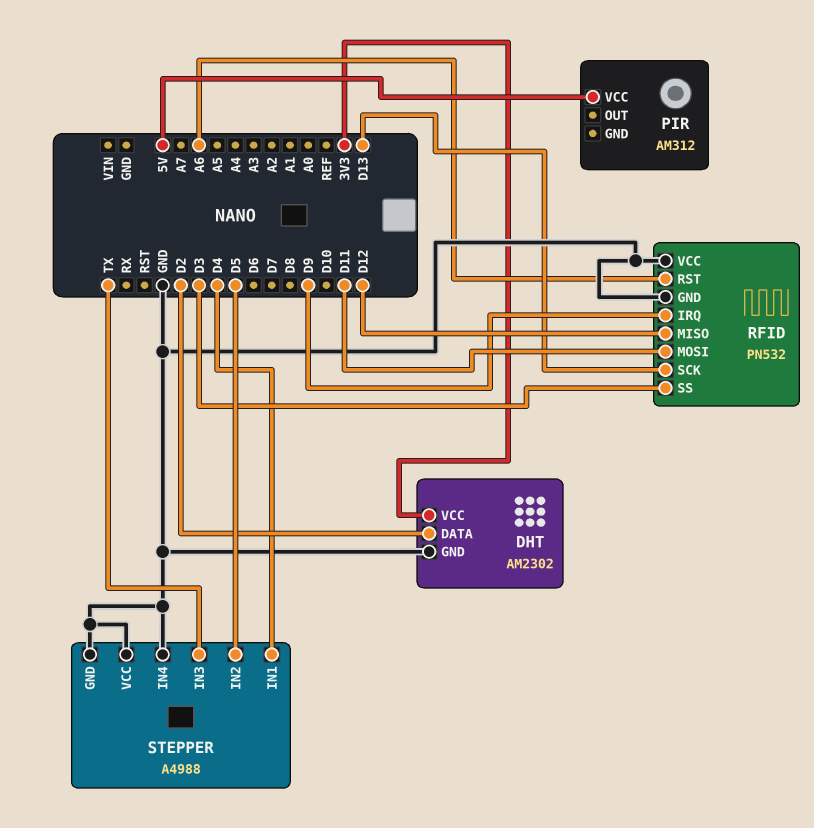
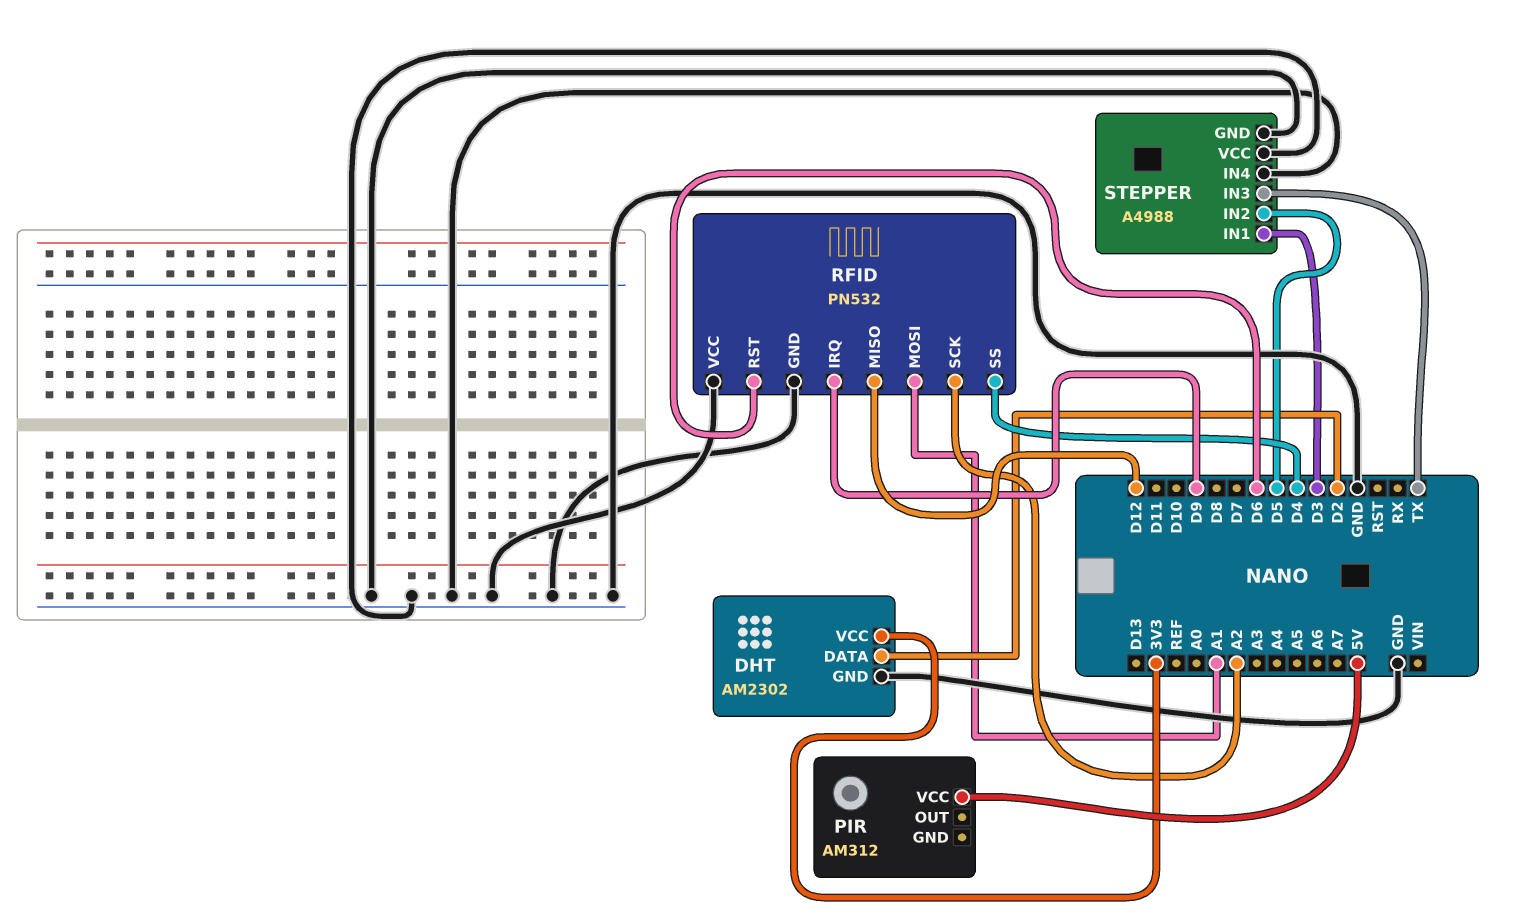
RFID pin MOSI: D11 -> A1
RFID pin RST: A6 -> D6
RFID pin SCK: D13 -> A2
RFID pin SS: D3 -> D4
STEPPER pin IN1: D4 -> D3

